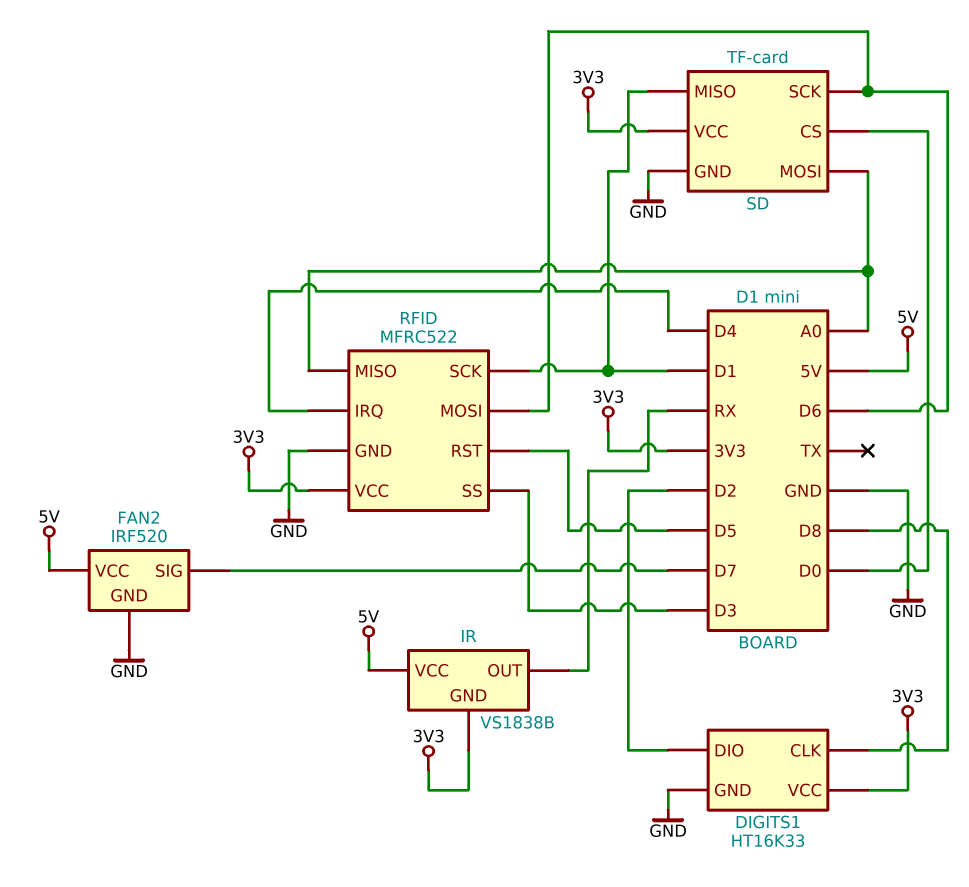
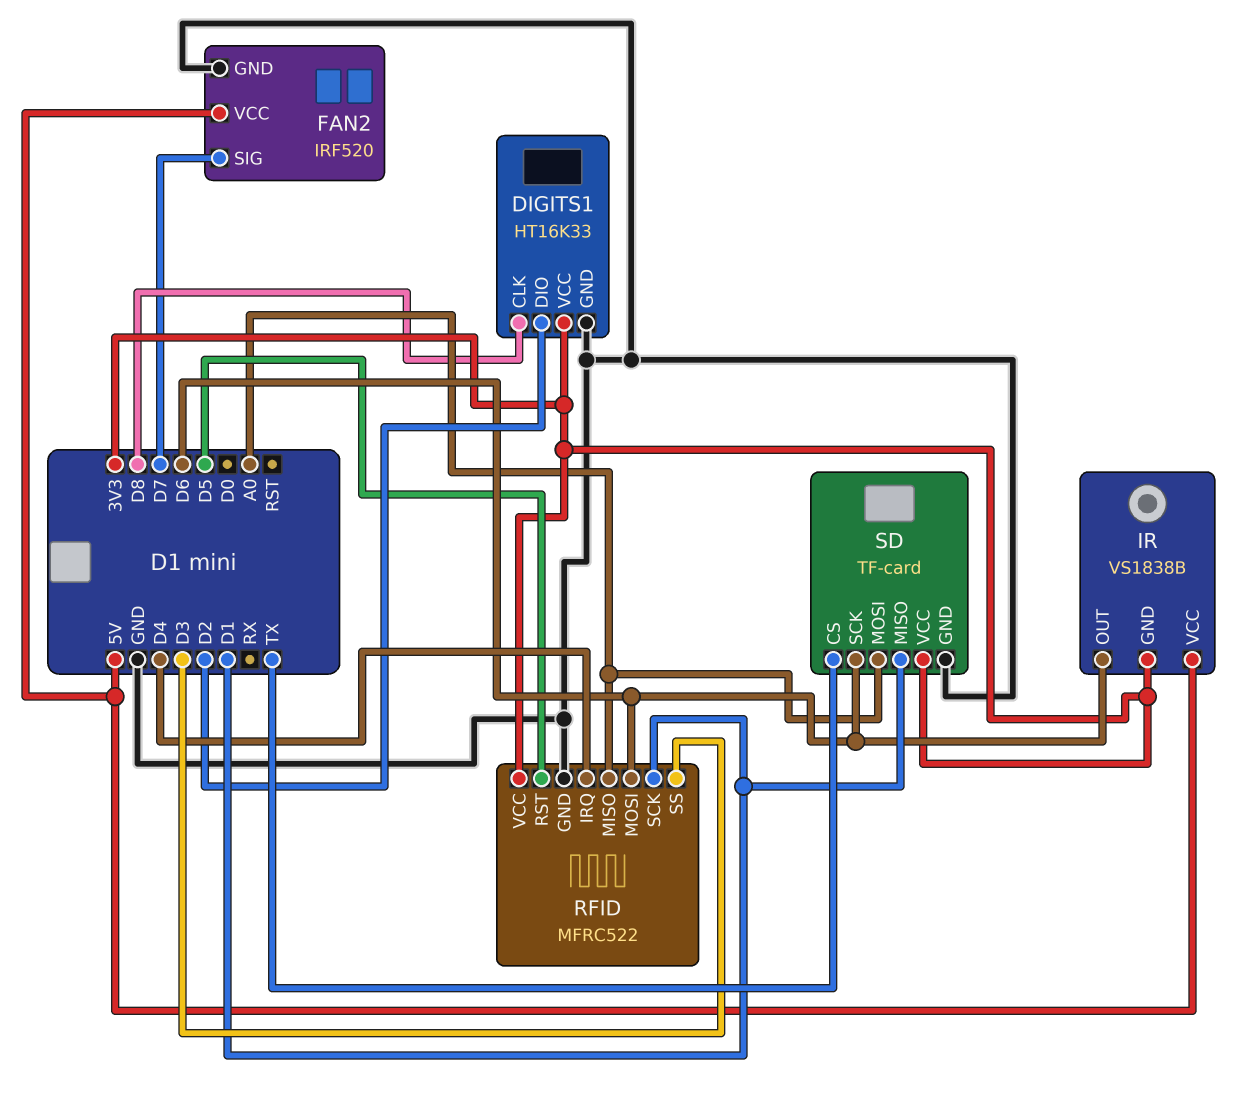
IR pin OUT: RX -> D6
SD pin CS: D0 -> TX

